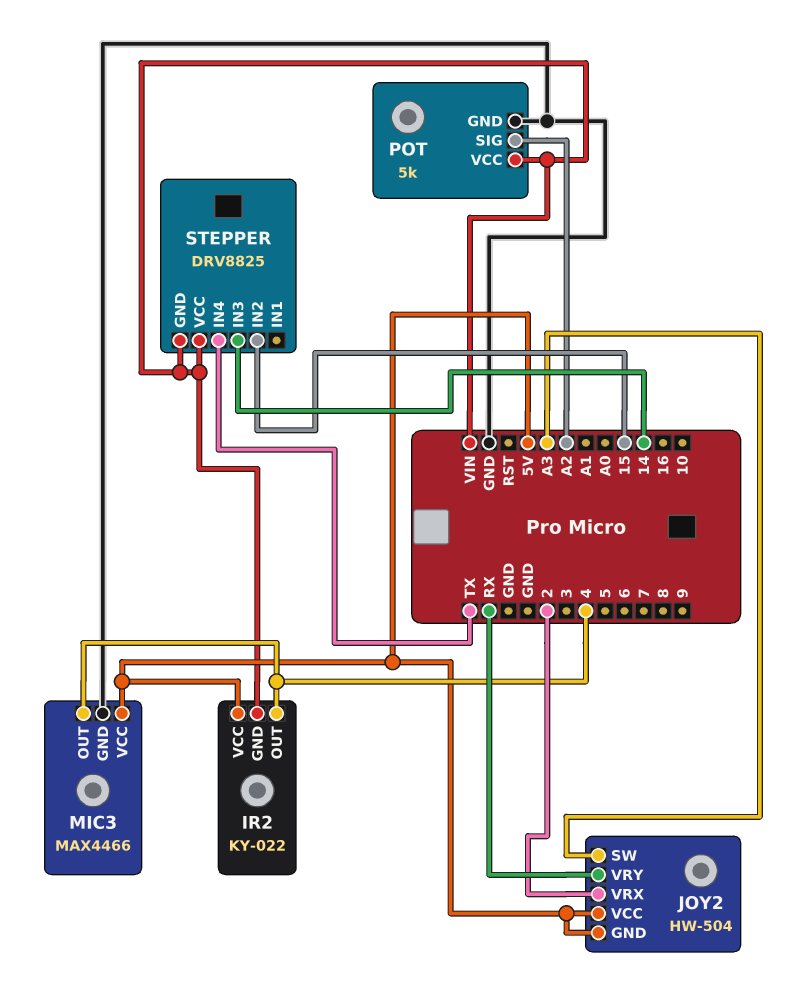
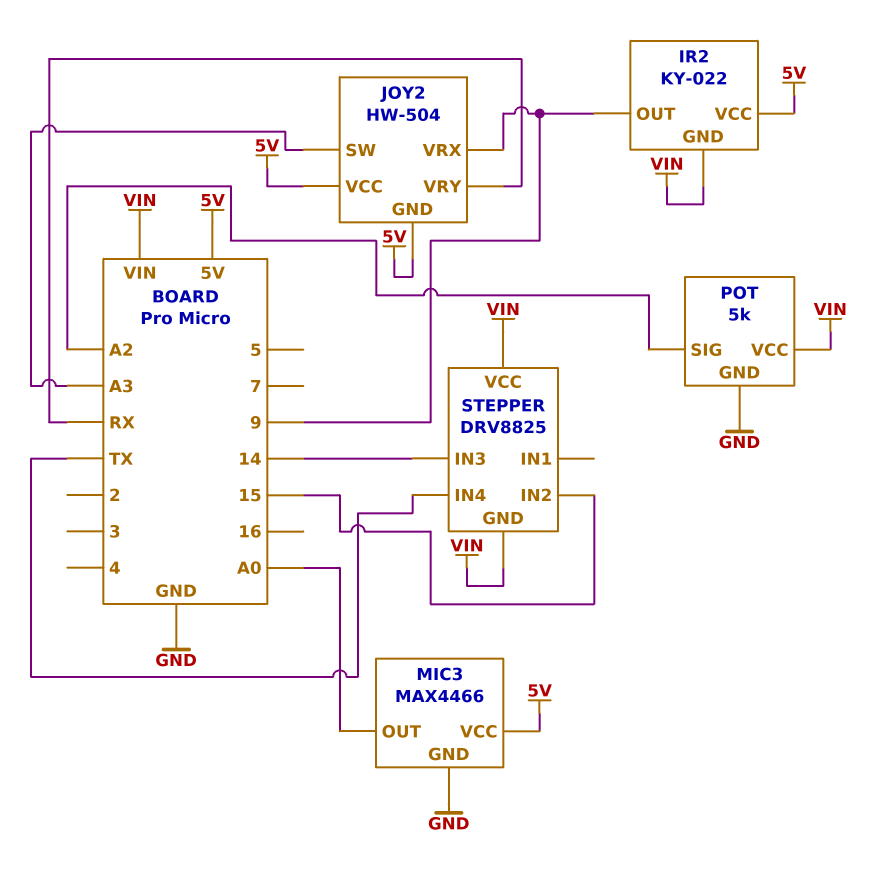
IR2 pin OUT: 4 -> 9
JOY2 pin VRX: 2 -> 9
MIC3 pin OUT: 4 -> A0

